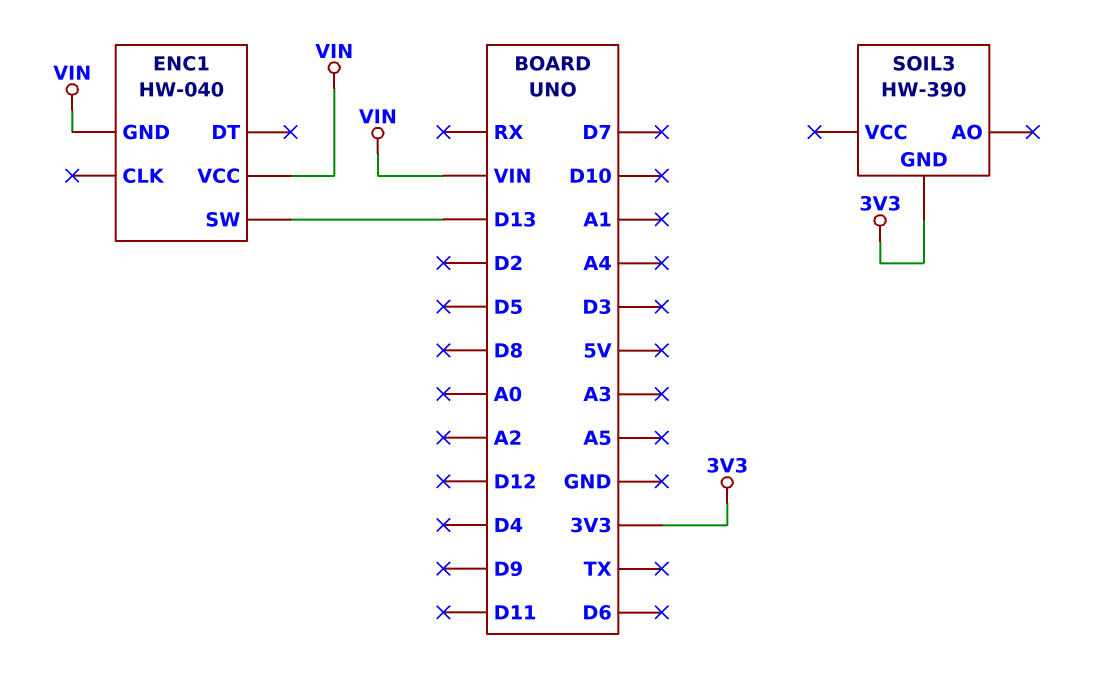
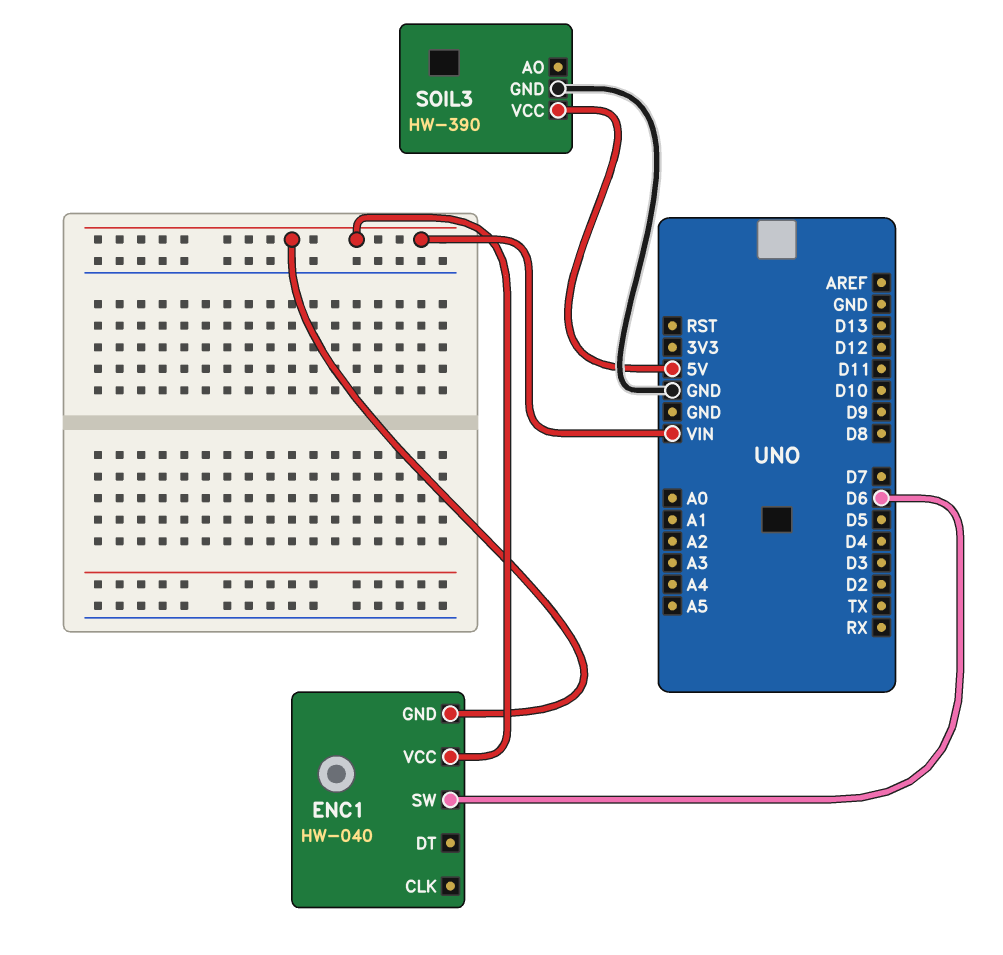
ENC1 pin SW: D13 -> D6
SOIL3 pin GND: 3V3 -> GND
SOIL3 pin VCC: none -> 5V

